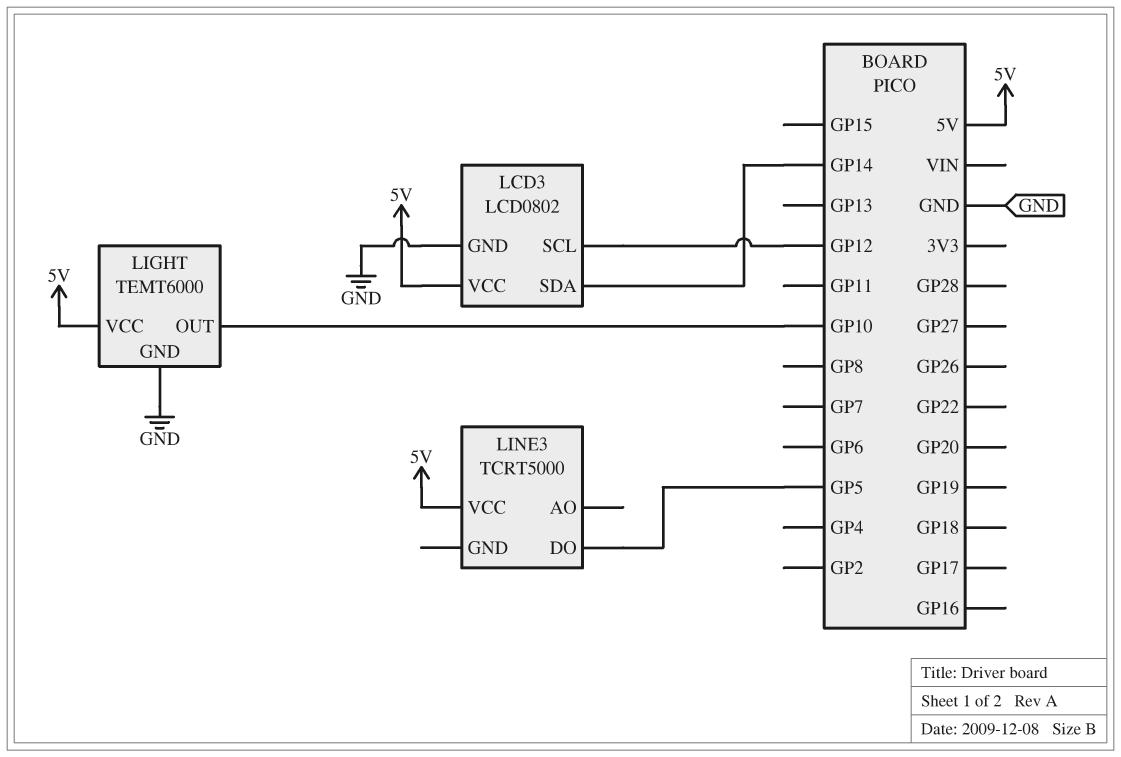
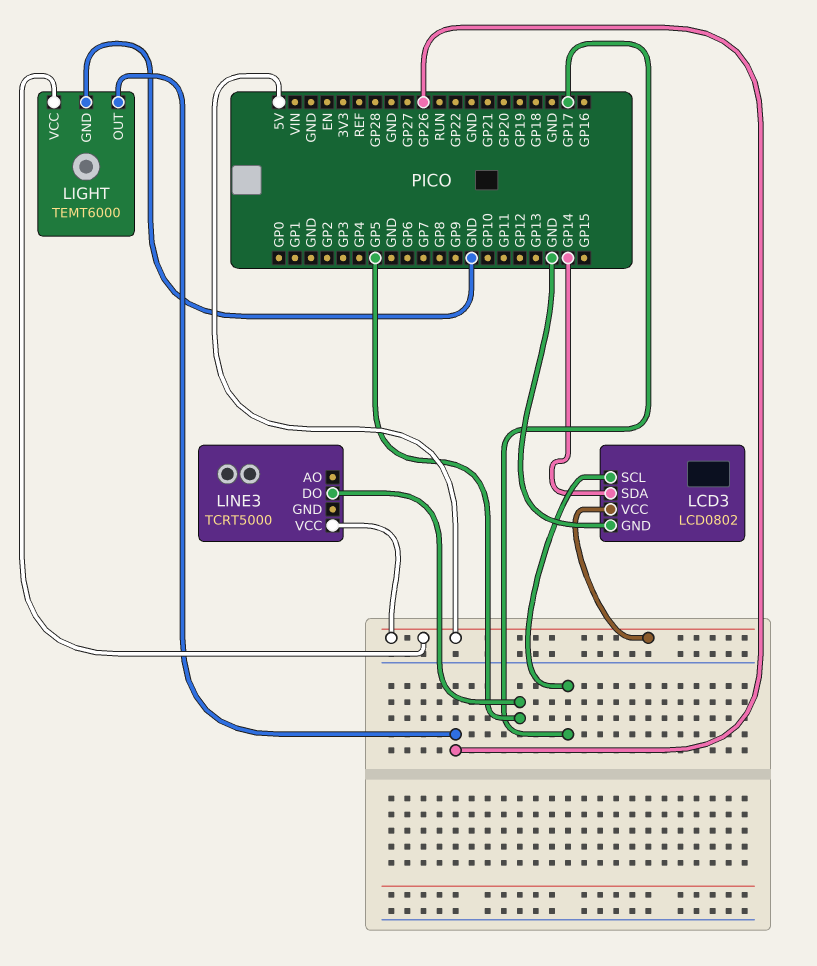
LCD3 pin SCL: GP12 -> GP17
LIGHT pin OUT: GP10 -> GP26

